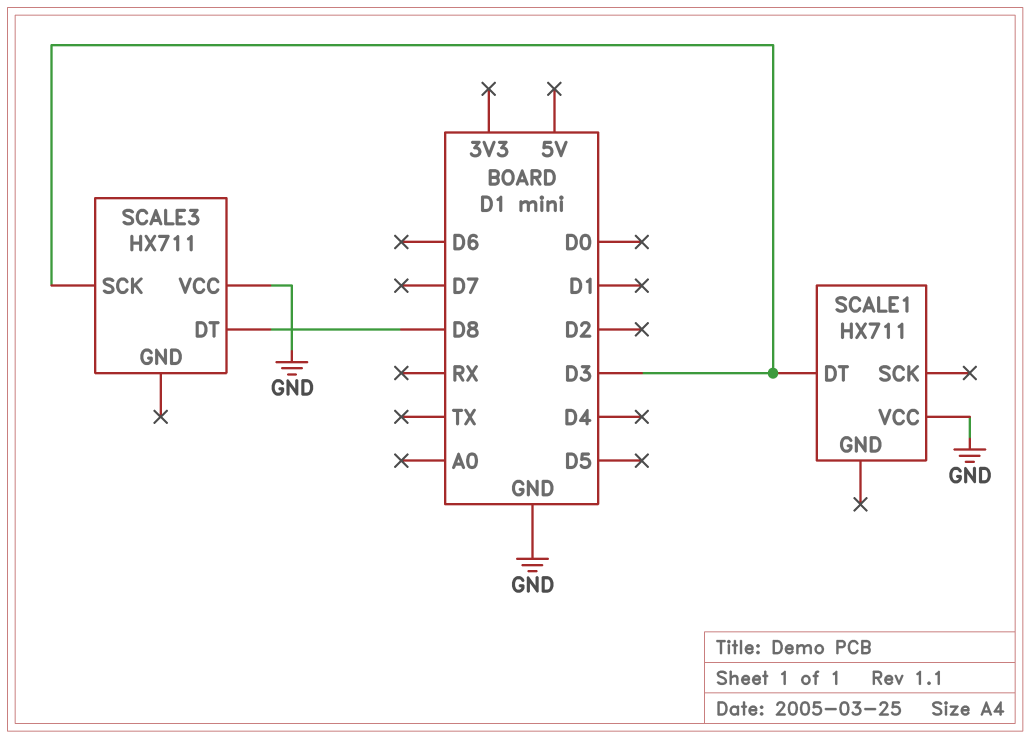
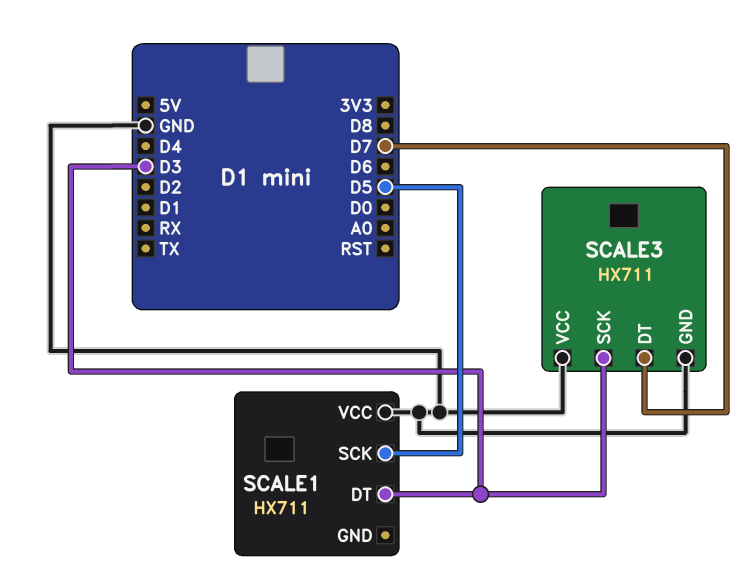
SCALE1 pin SCK: none -> D5
SCALE3 pin DT: D8 -> D7
SCALE3 pin GND: none -> GND

